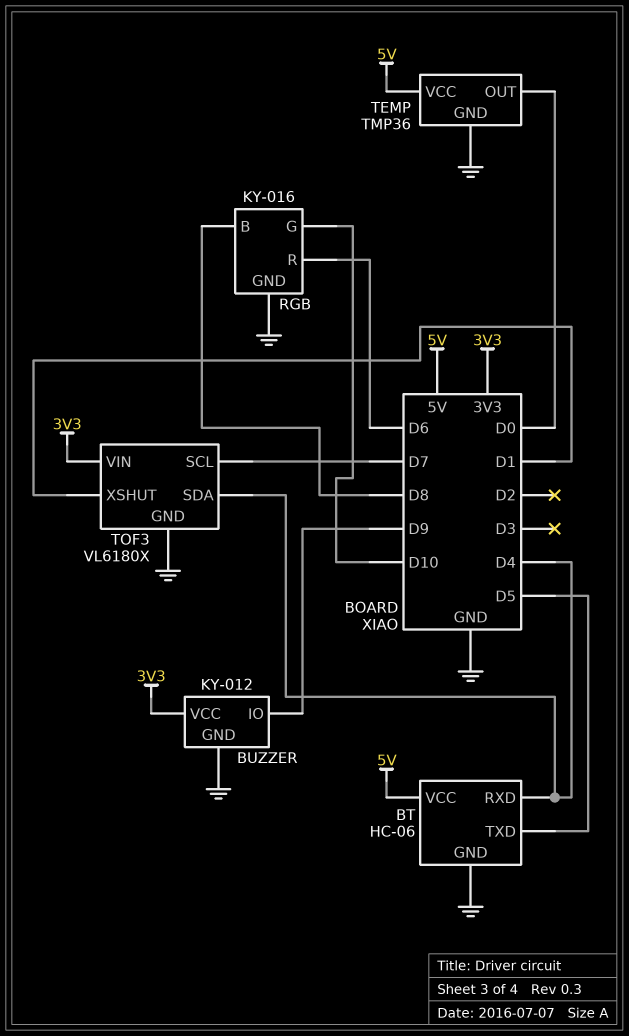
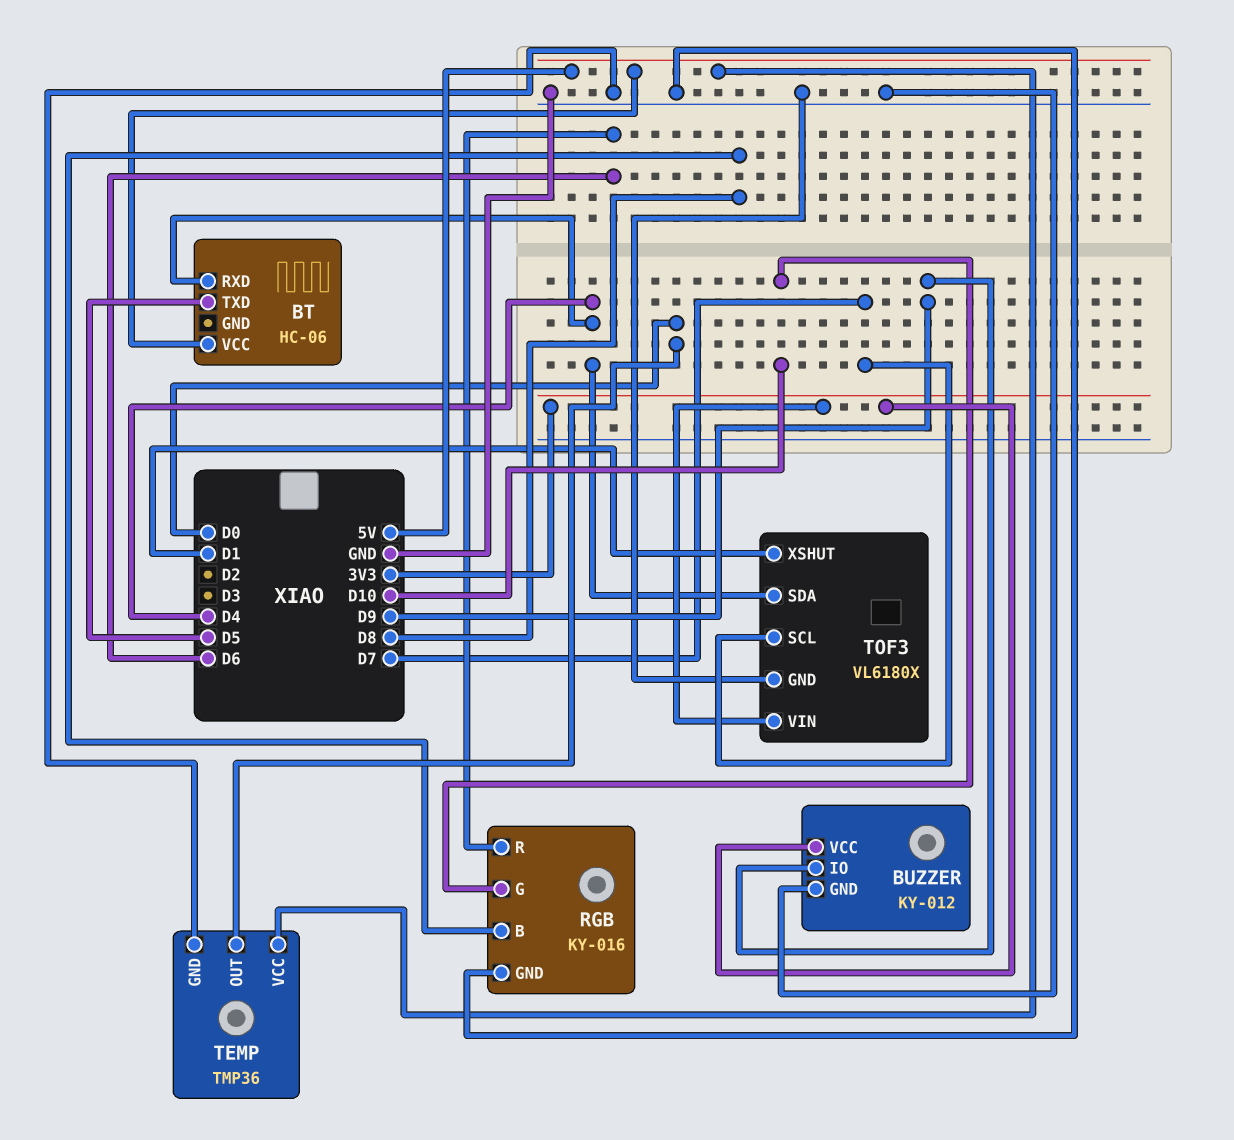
BT pin GND: GND -> none

